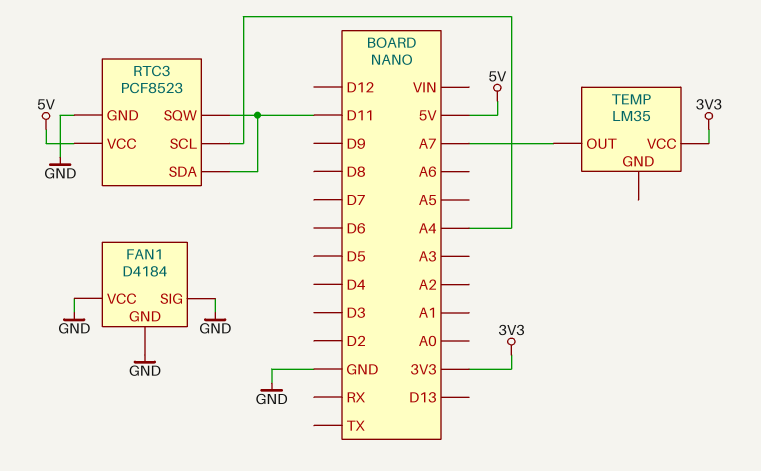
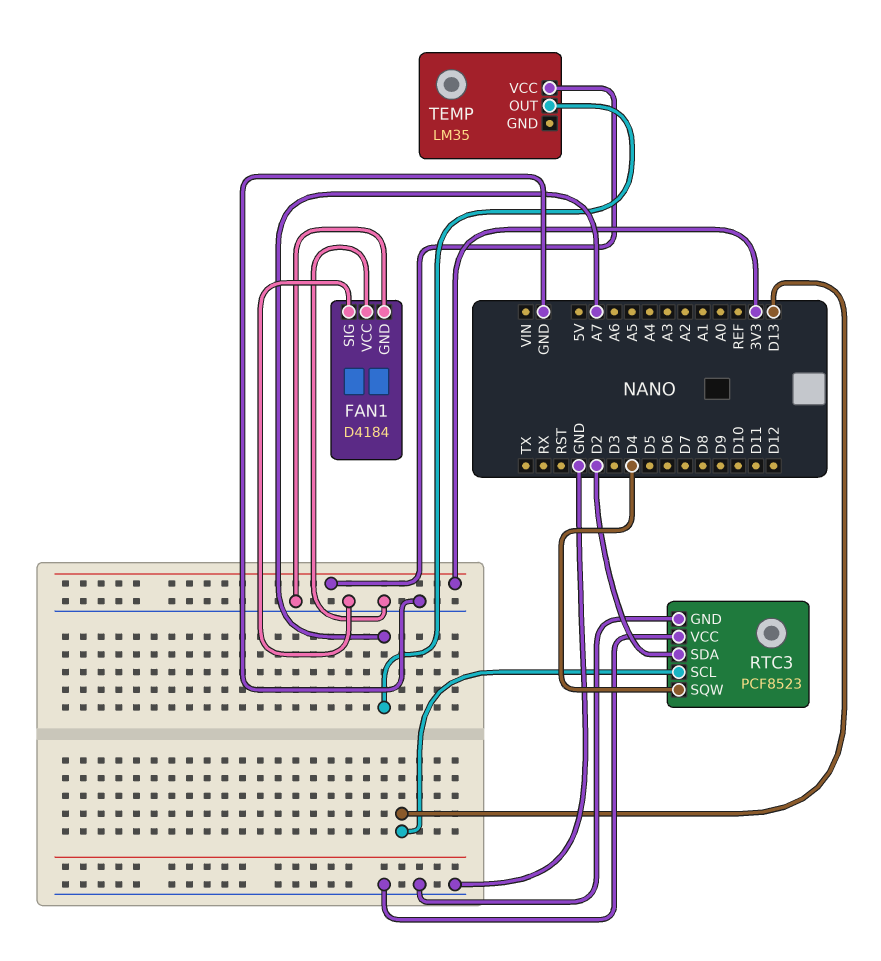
RTC3 pin SCL: A4 -> D13
RTC3 pin SDA: D11 -> D2
RTC3 pin SQW: D11 -> D4
RTC3 pin VCC: 5V -> GND

